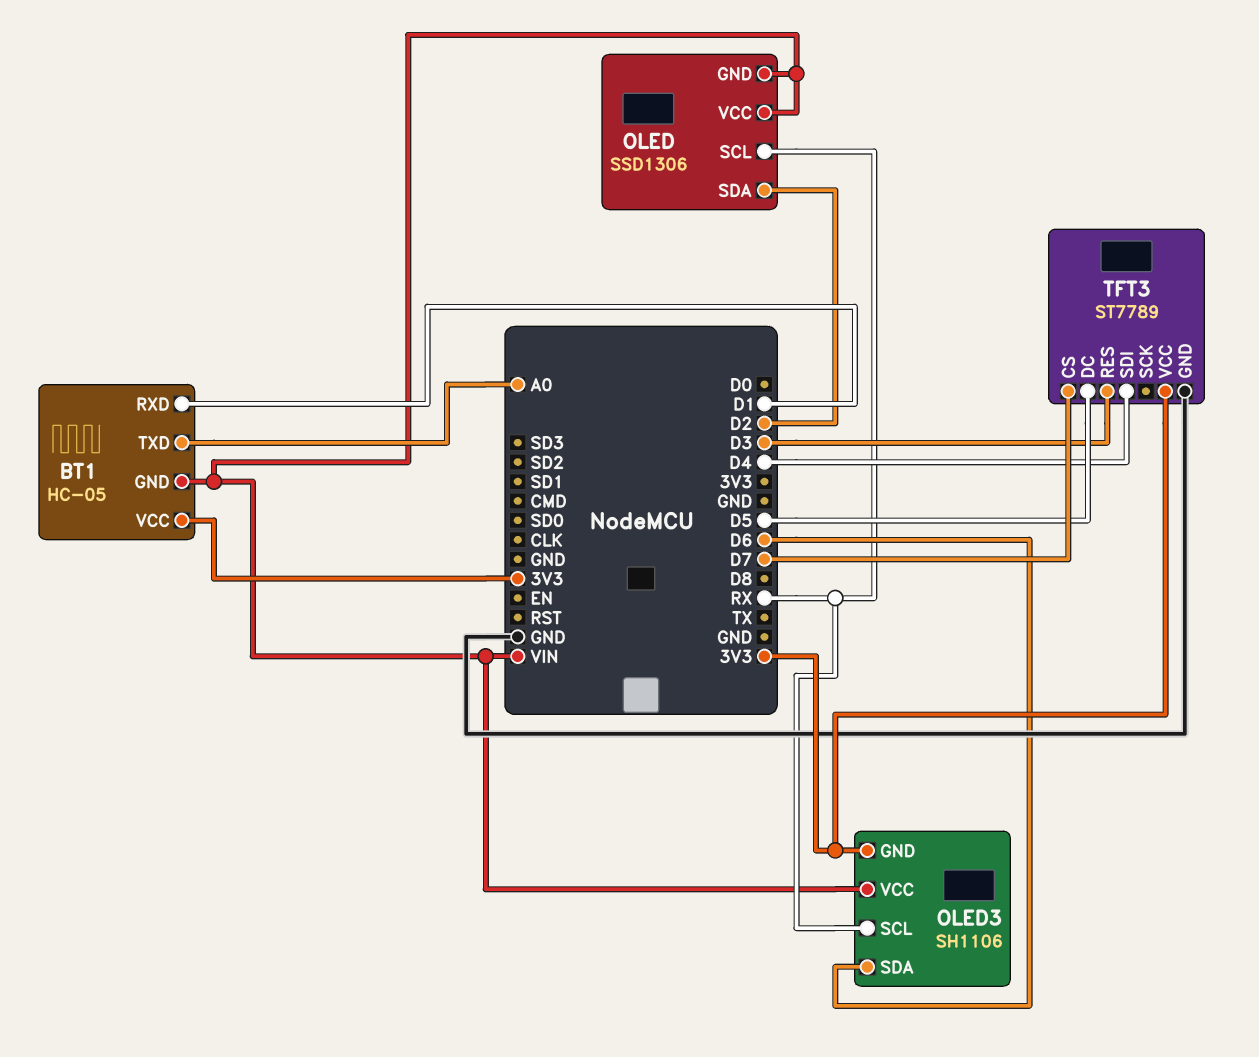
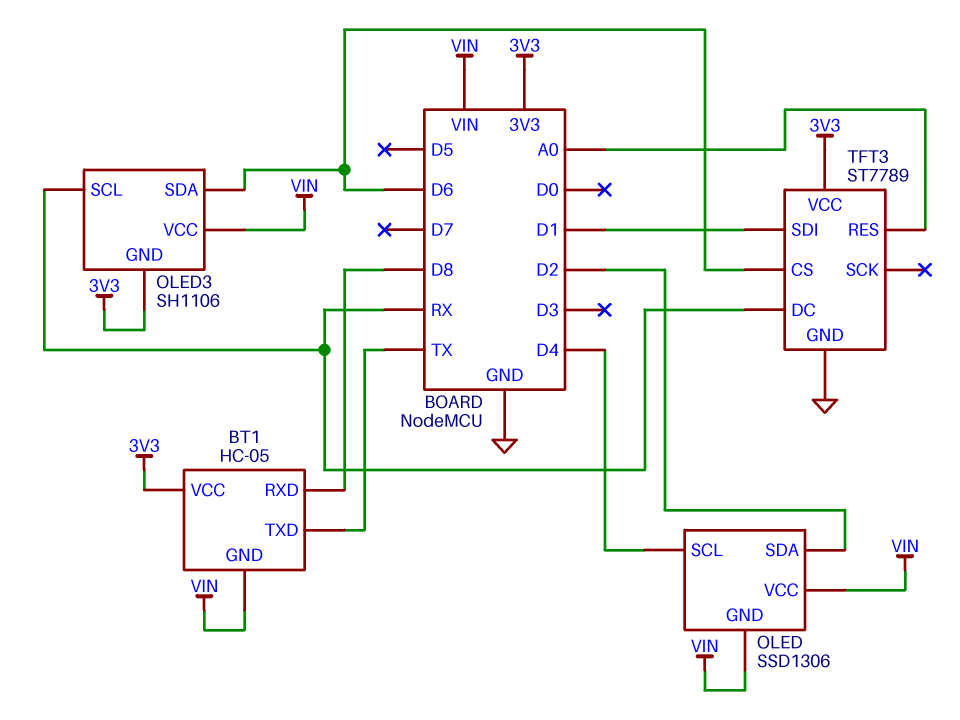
BT1 pin RXD: D1 -> D8
BT1 pin TXD: A0 -> TX
OLED pin SCL: RX -> D4
TFT3 pin CS: D7 -> D6
TFT3 pin DC: D5 -> RX
TFT3 pin RES: D3 -> A0
TFT3 pin SDI: D4 -> D1

